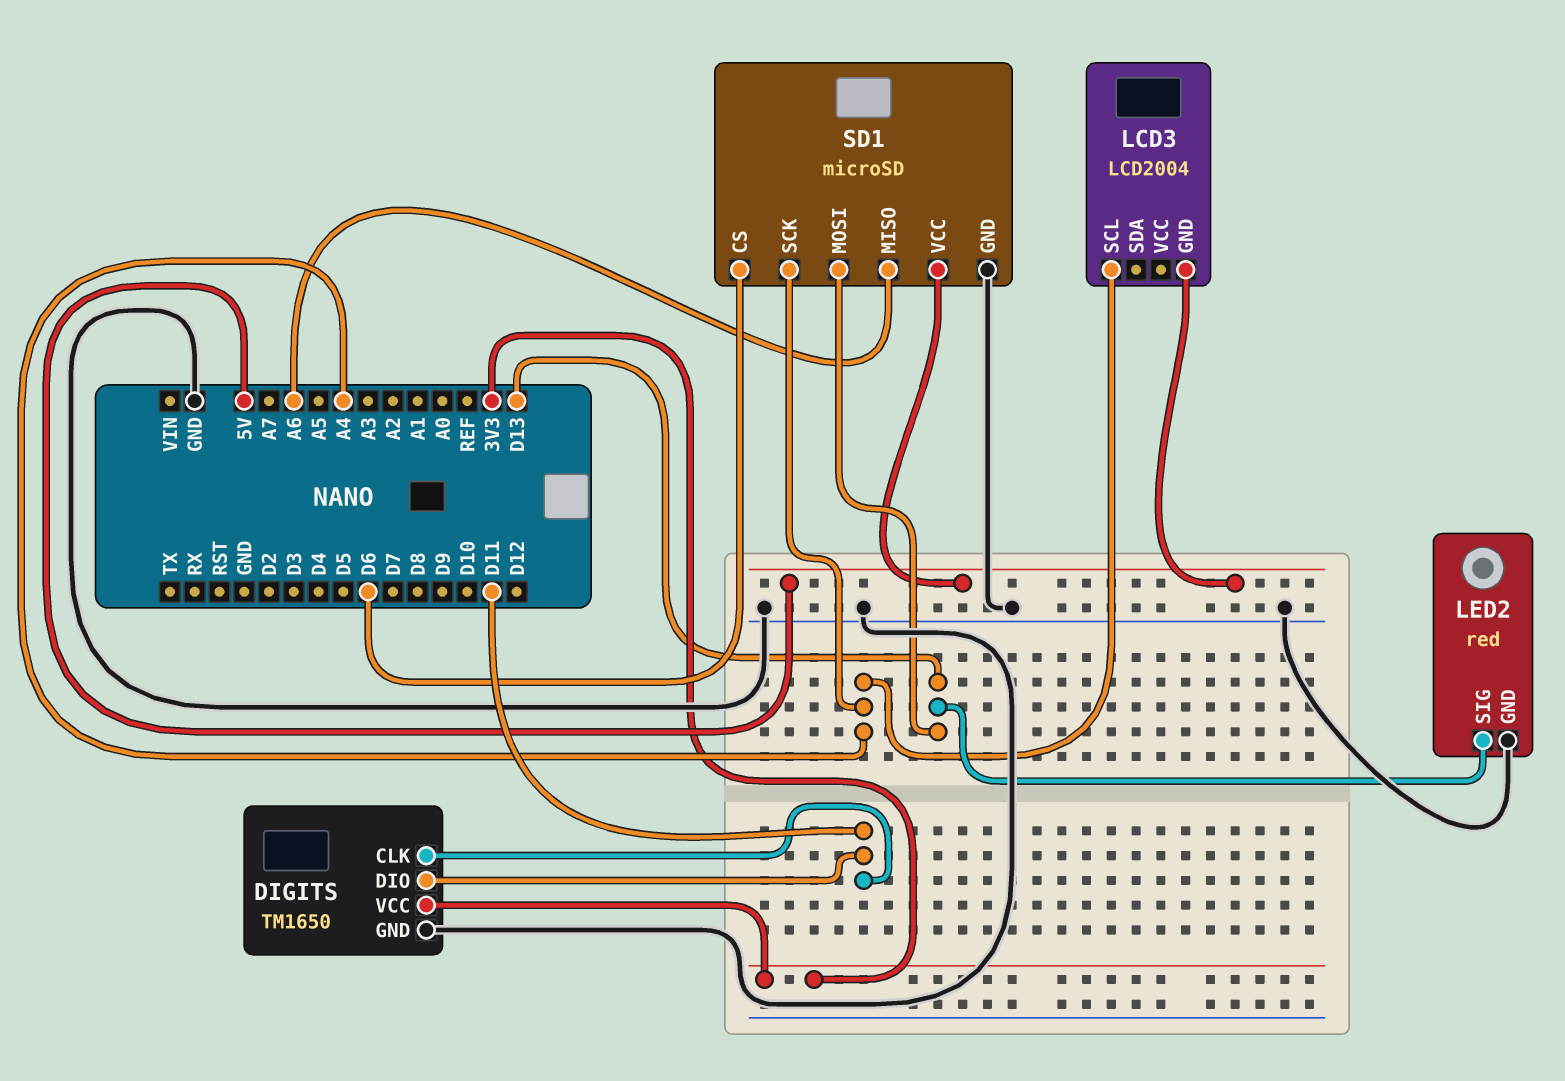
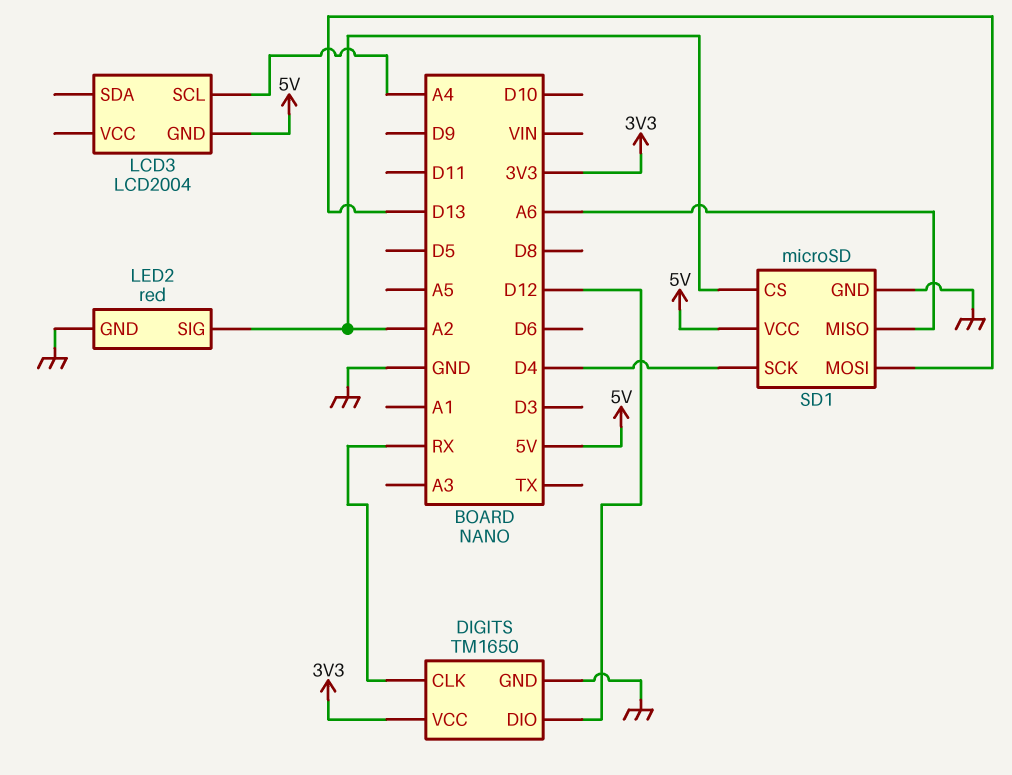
DIGITS pin CLK: D11 -> RX
DIGITS pin DIO: D11 -> D12
LED2 pin SIG: D13 -> A2
SD1 pin CS: D6 -> A2
SD1 pin SCK: A4 -> D4

